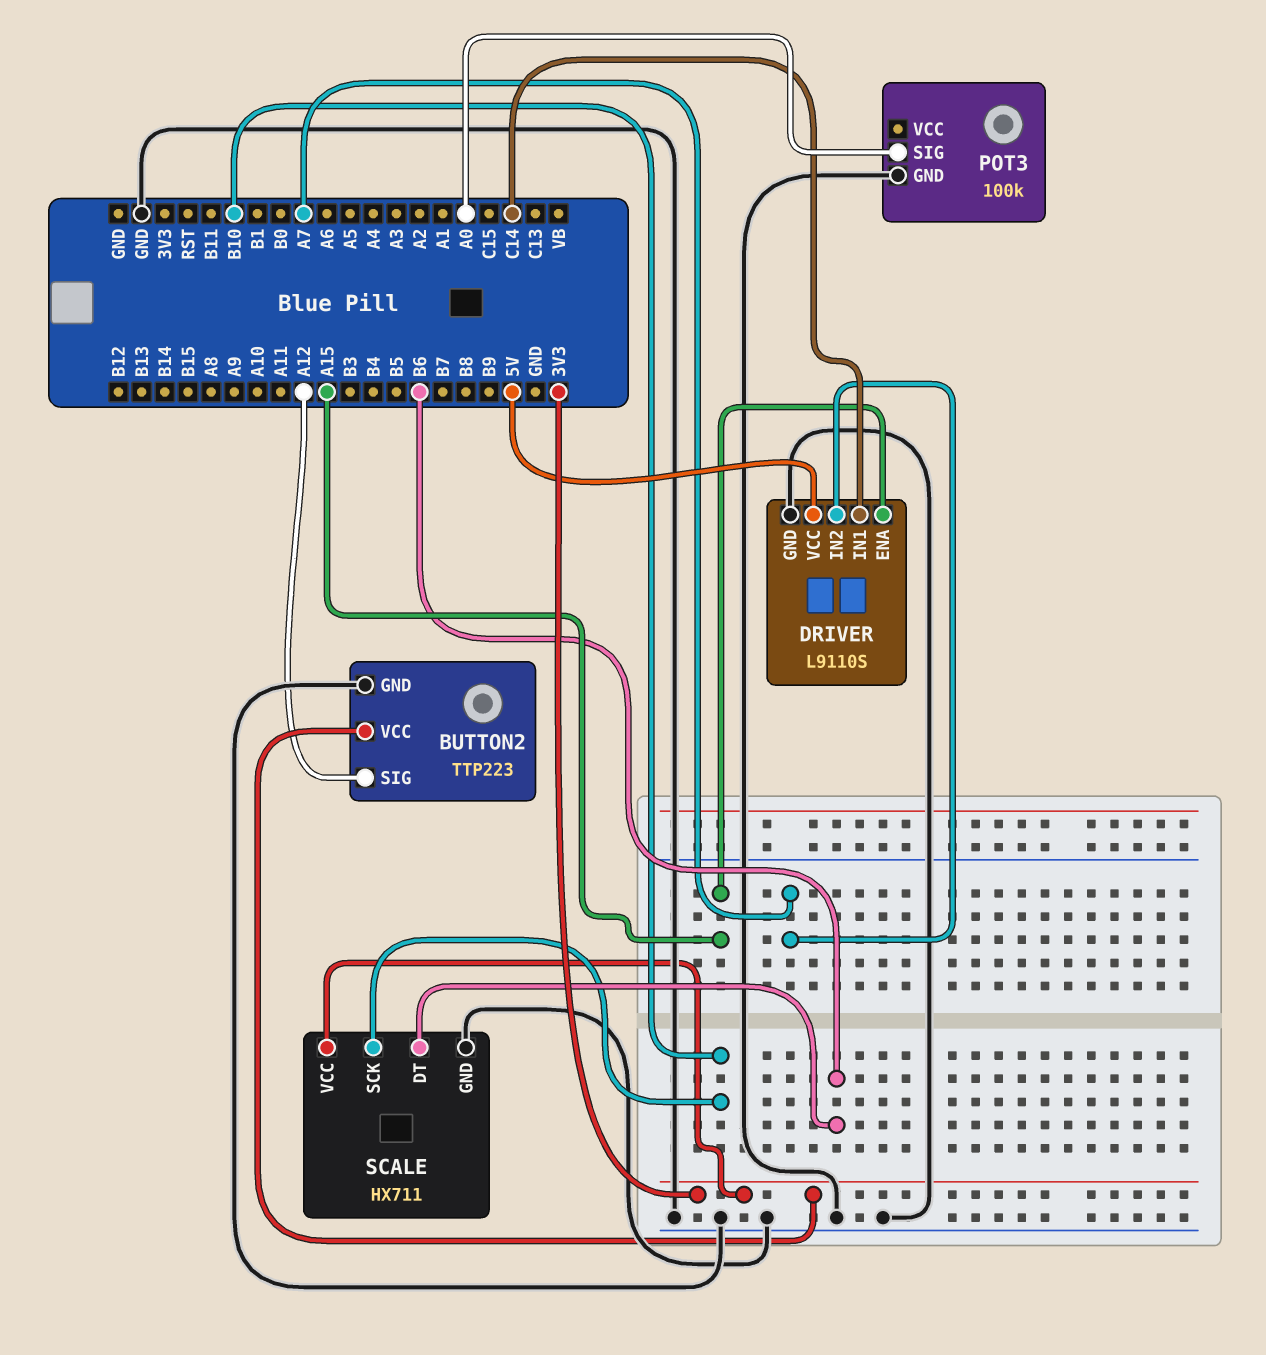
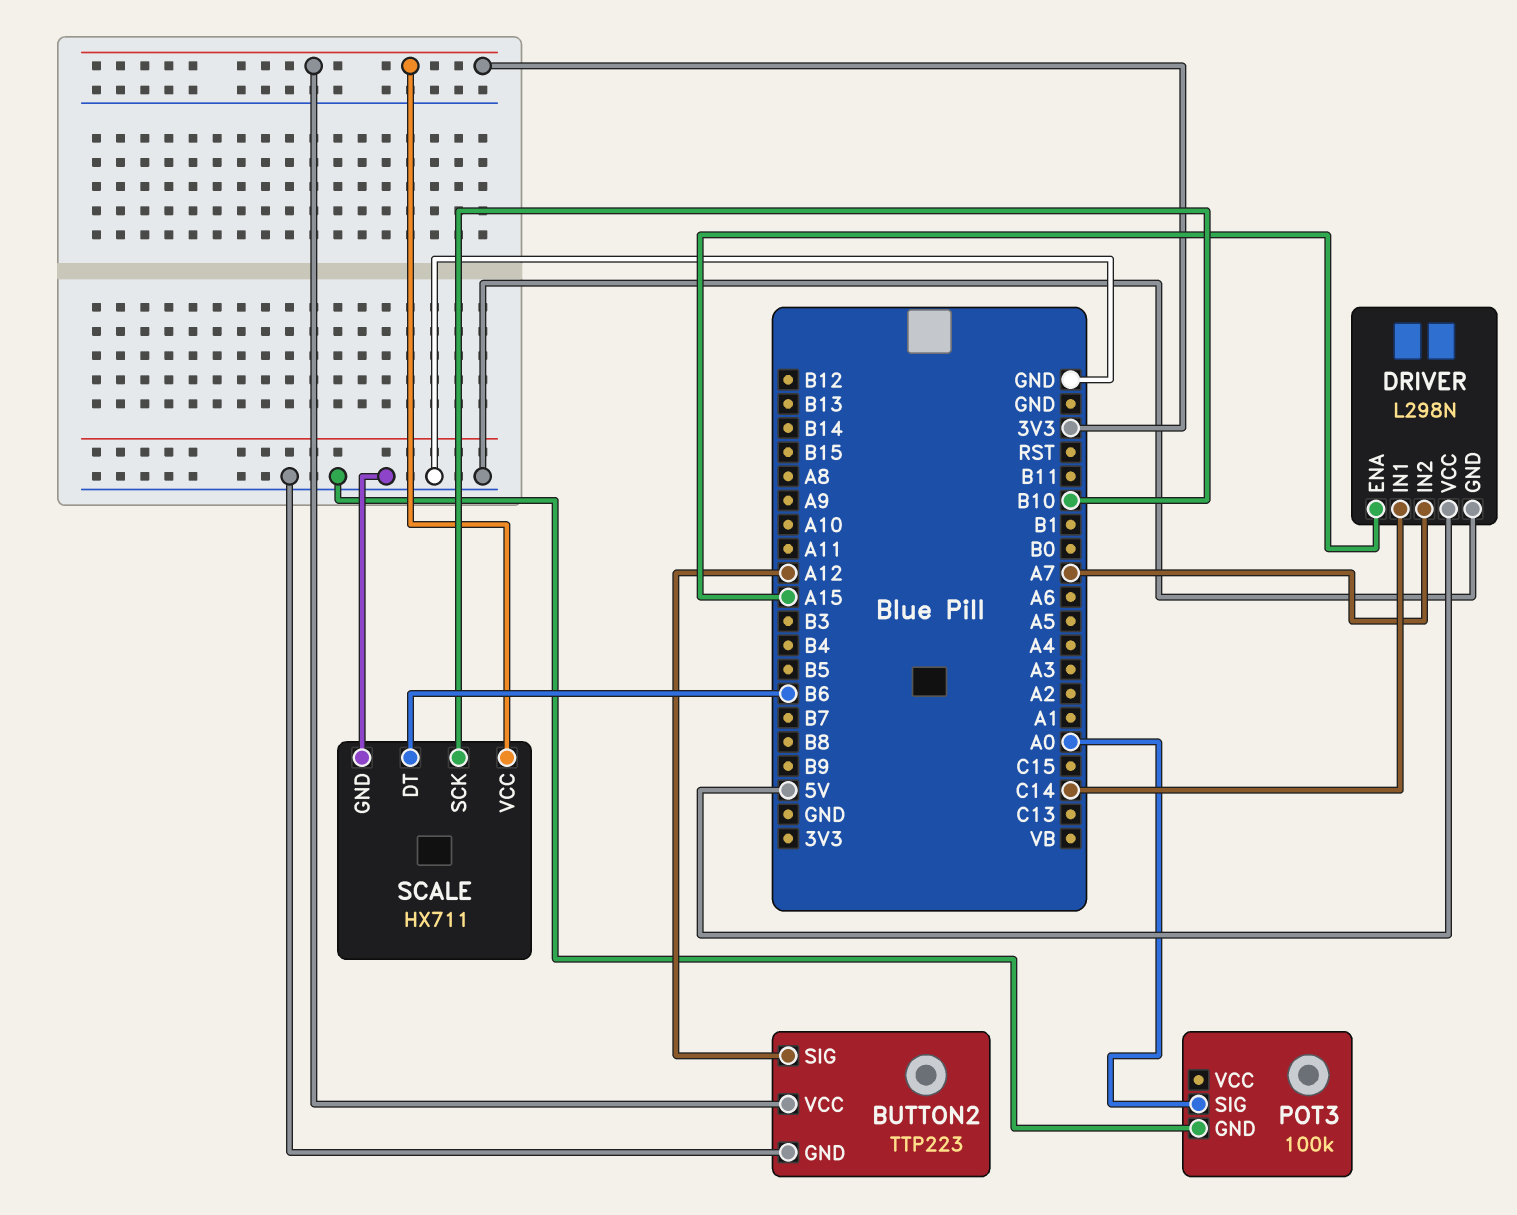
DRIVER: L9110S -> L298N

